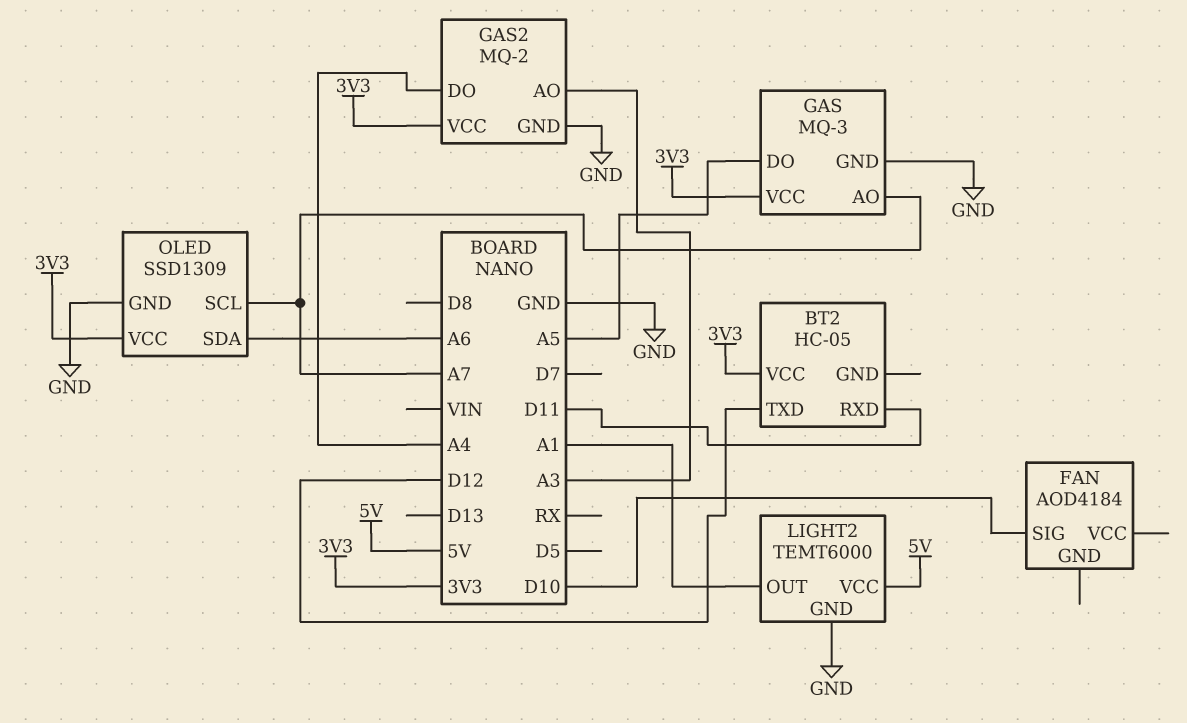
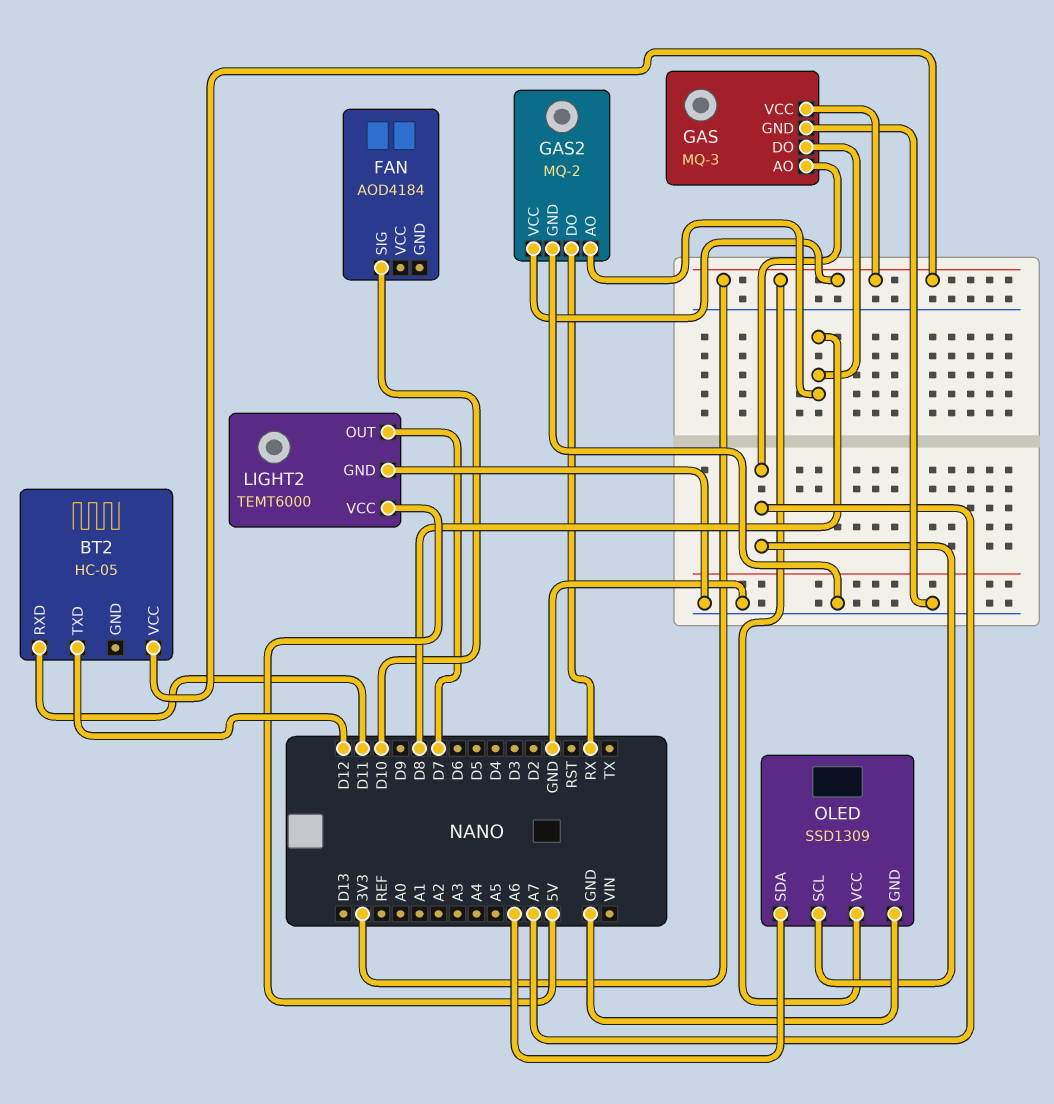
GAS pin DO: A5 -> D8
GAS2 pin AO: A3 -> D8
GAS2 pin DO: A4 -> RX
LIGHT2 pin OUT: A1 -> D7

